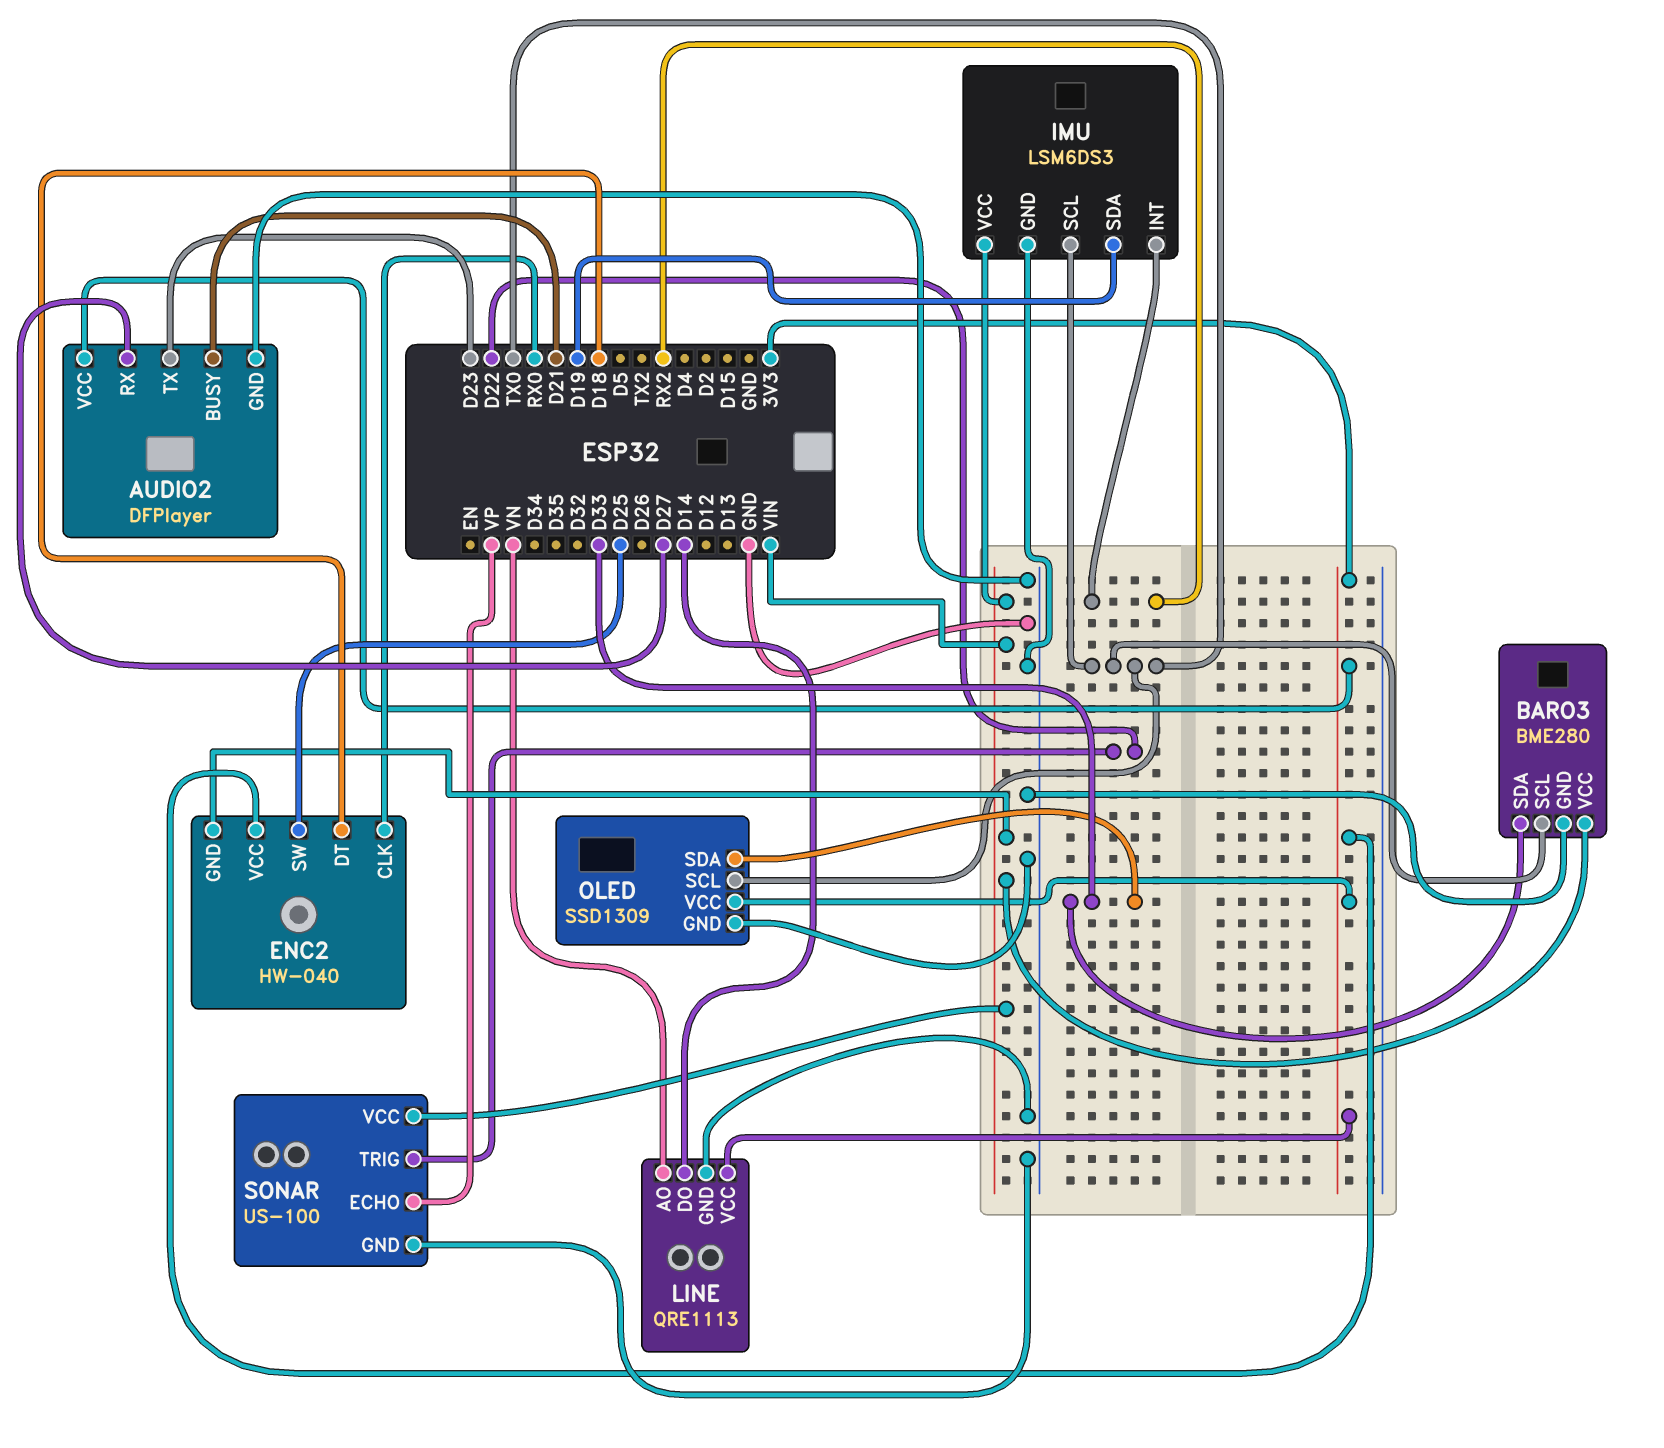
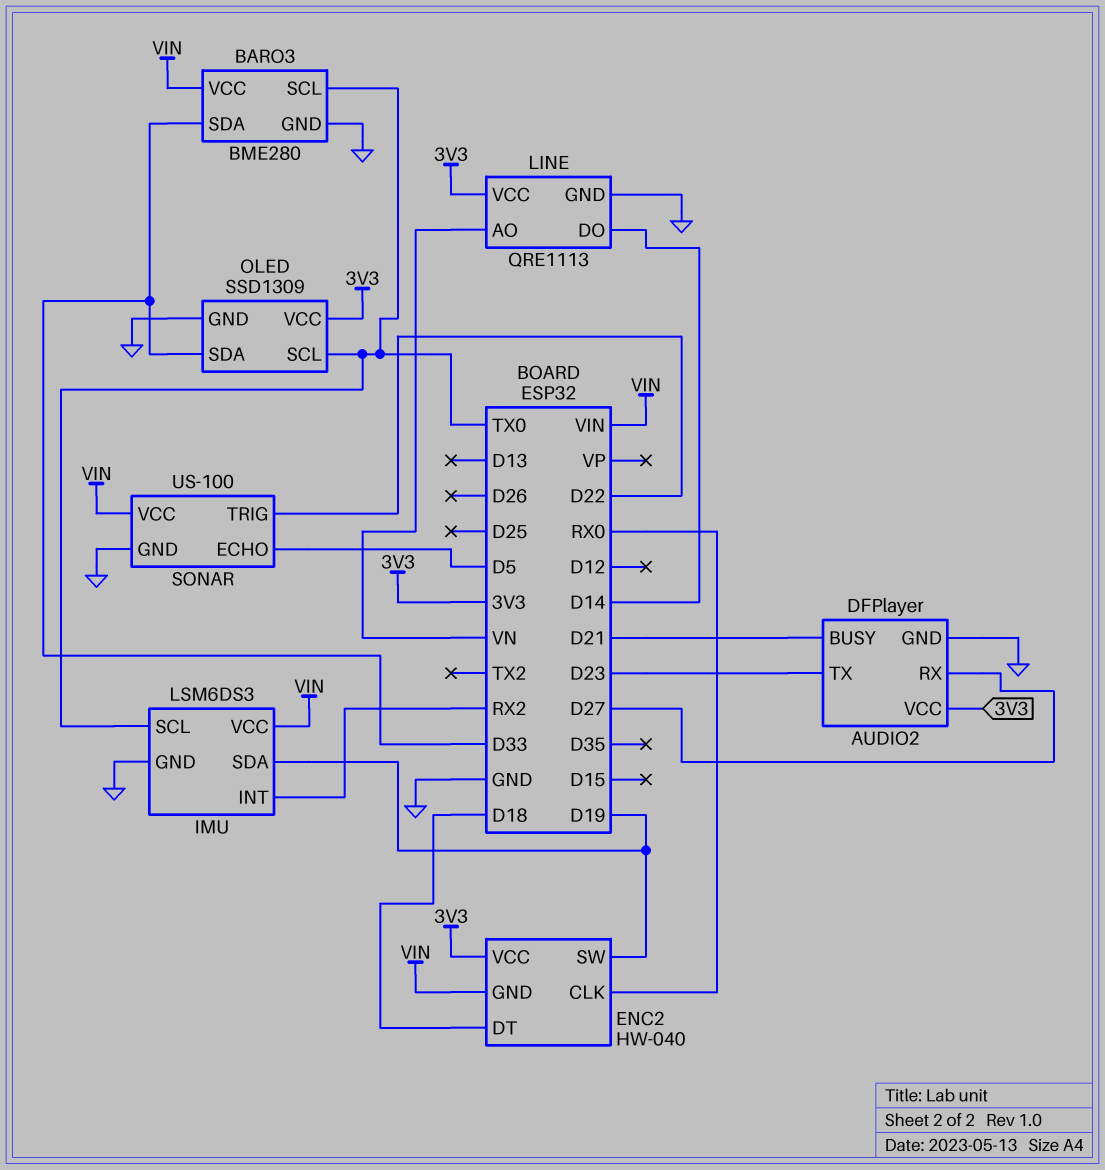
ENC2 pin SW: D25 -> D19
SONAR pin ECHO: VP -> D5

